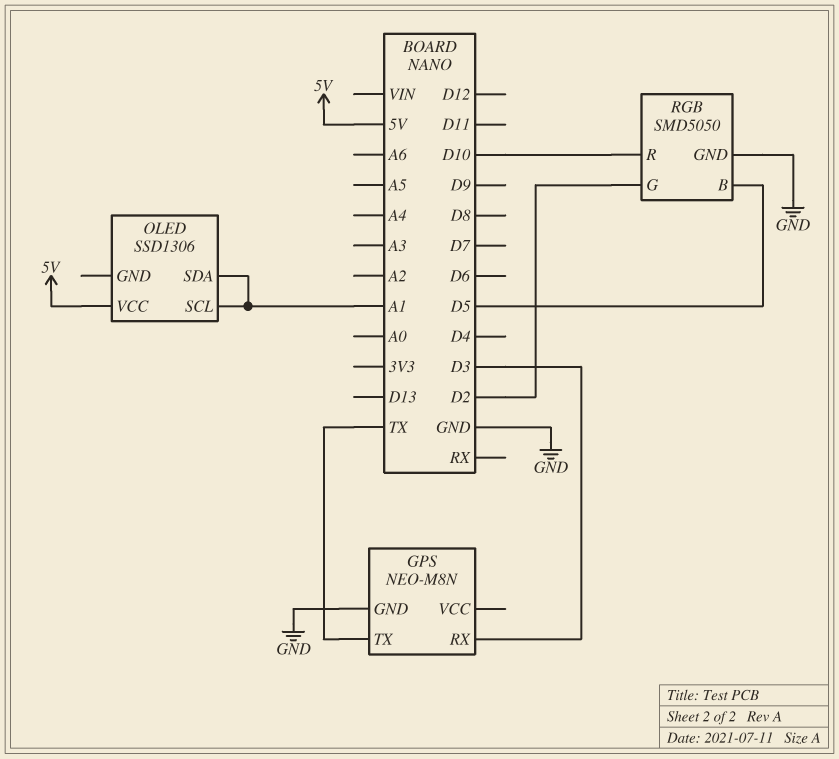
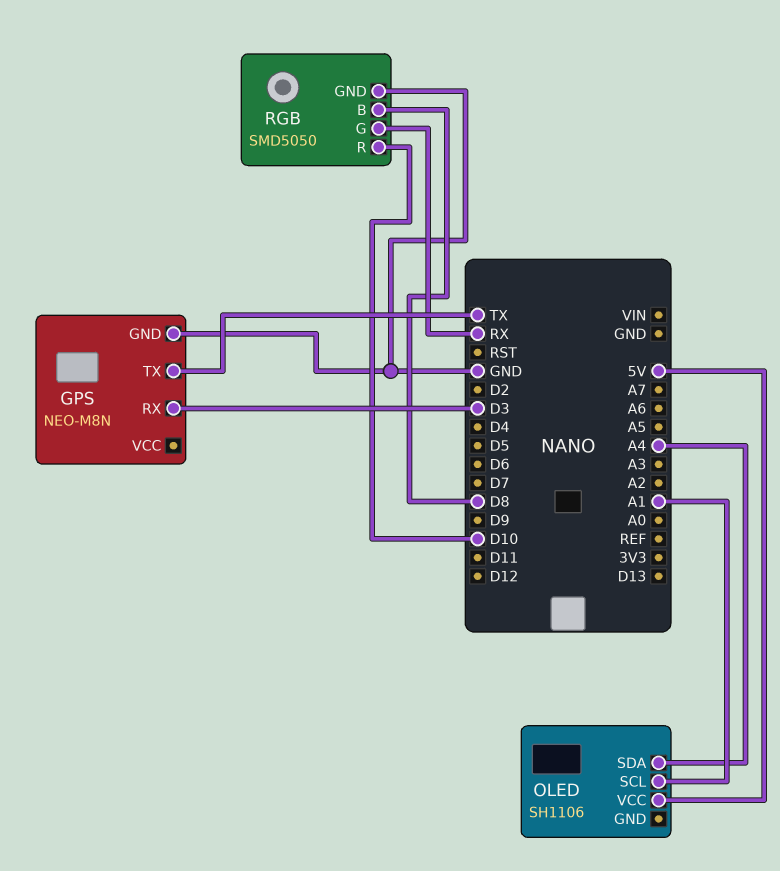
OLED: SSD1306 -> SH1106
OLED pin SDA: A1 -> A4
RGB pin B: D5 -> D8
RGB pin G: D2 -> RX

